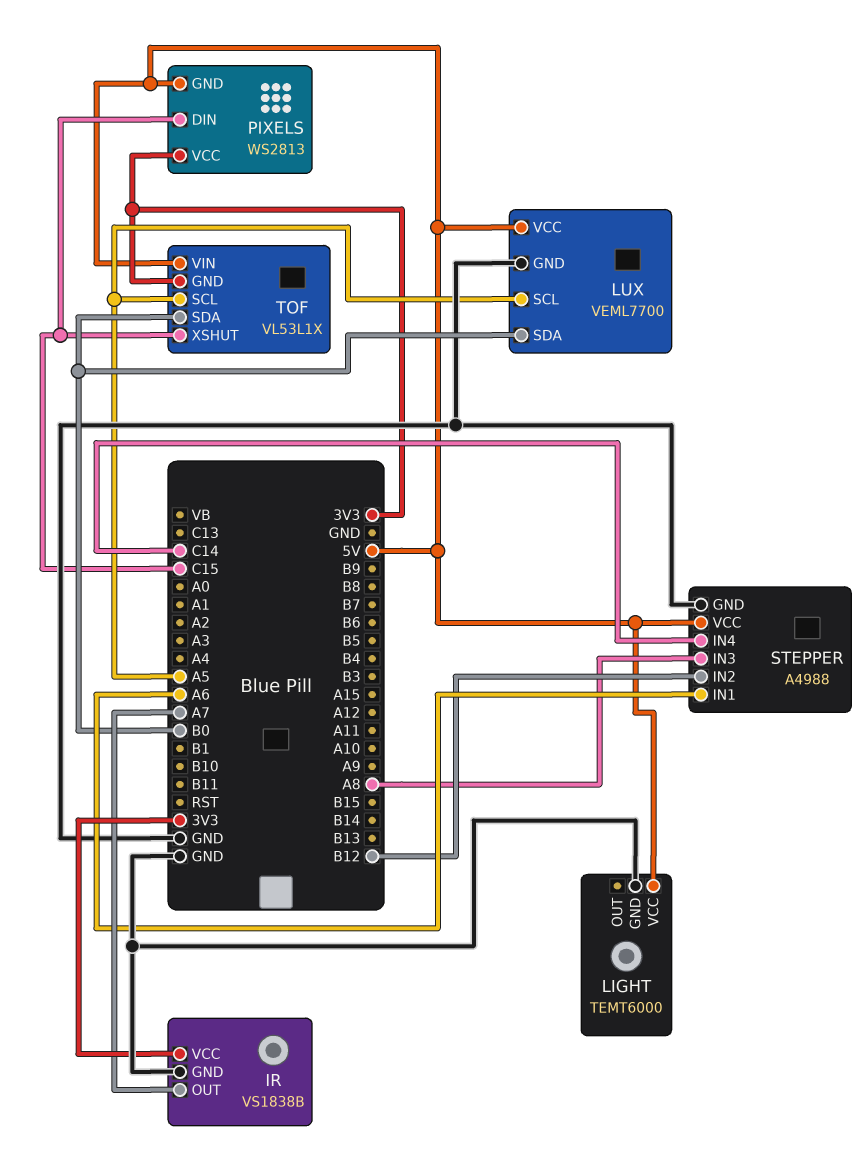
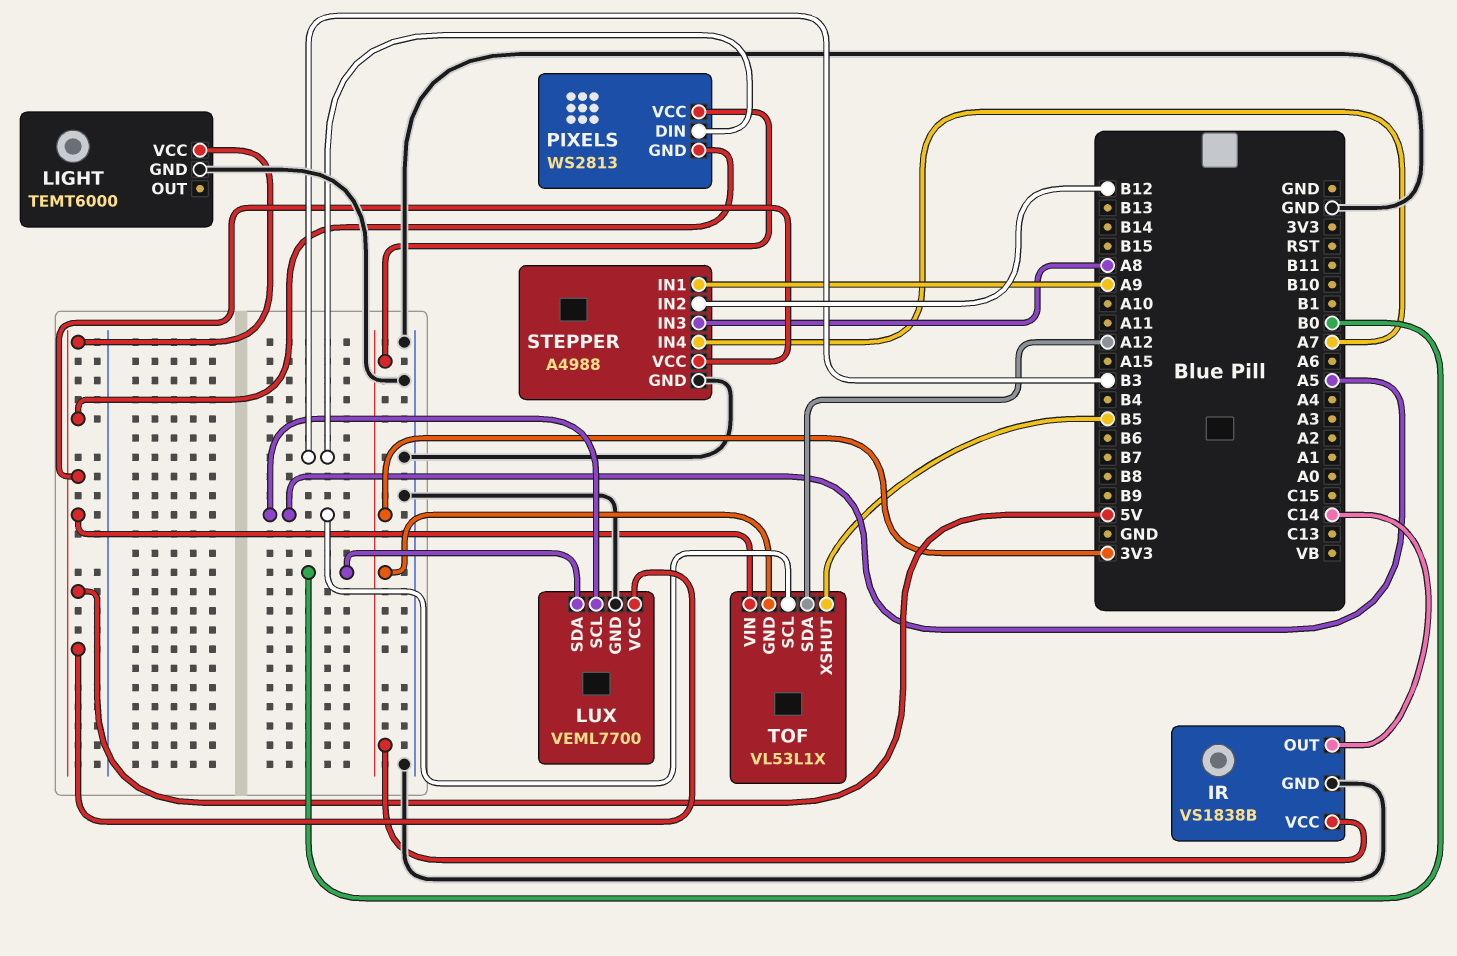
IR pin OUT: A7 -> C14
PIXELS pin DIN: C15 -> B3
STEPPER pin IN1: A6 -> A9
STEPPER pin IN4: C14 -> A7
TOF pin SDA: B0 -> A12
TOF pin XSHUT: C15 -> B5

